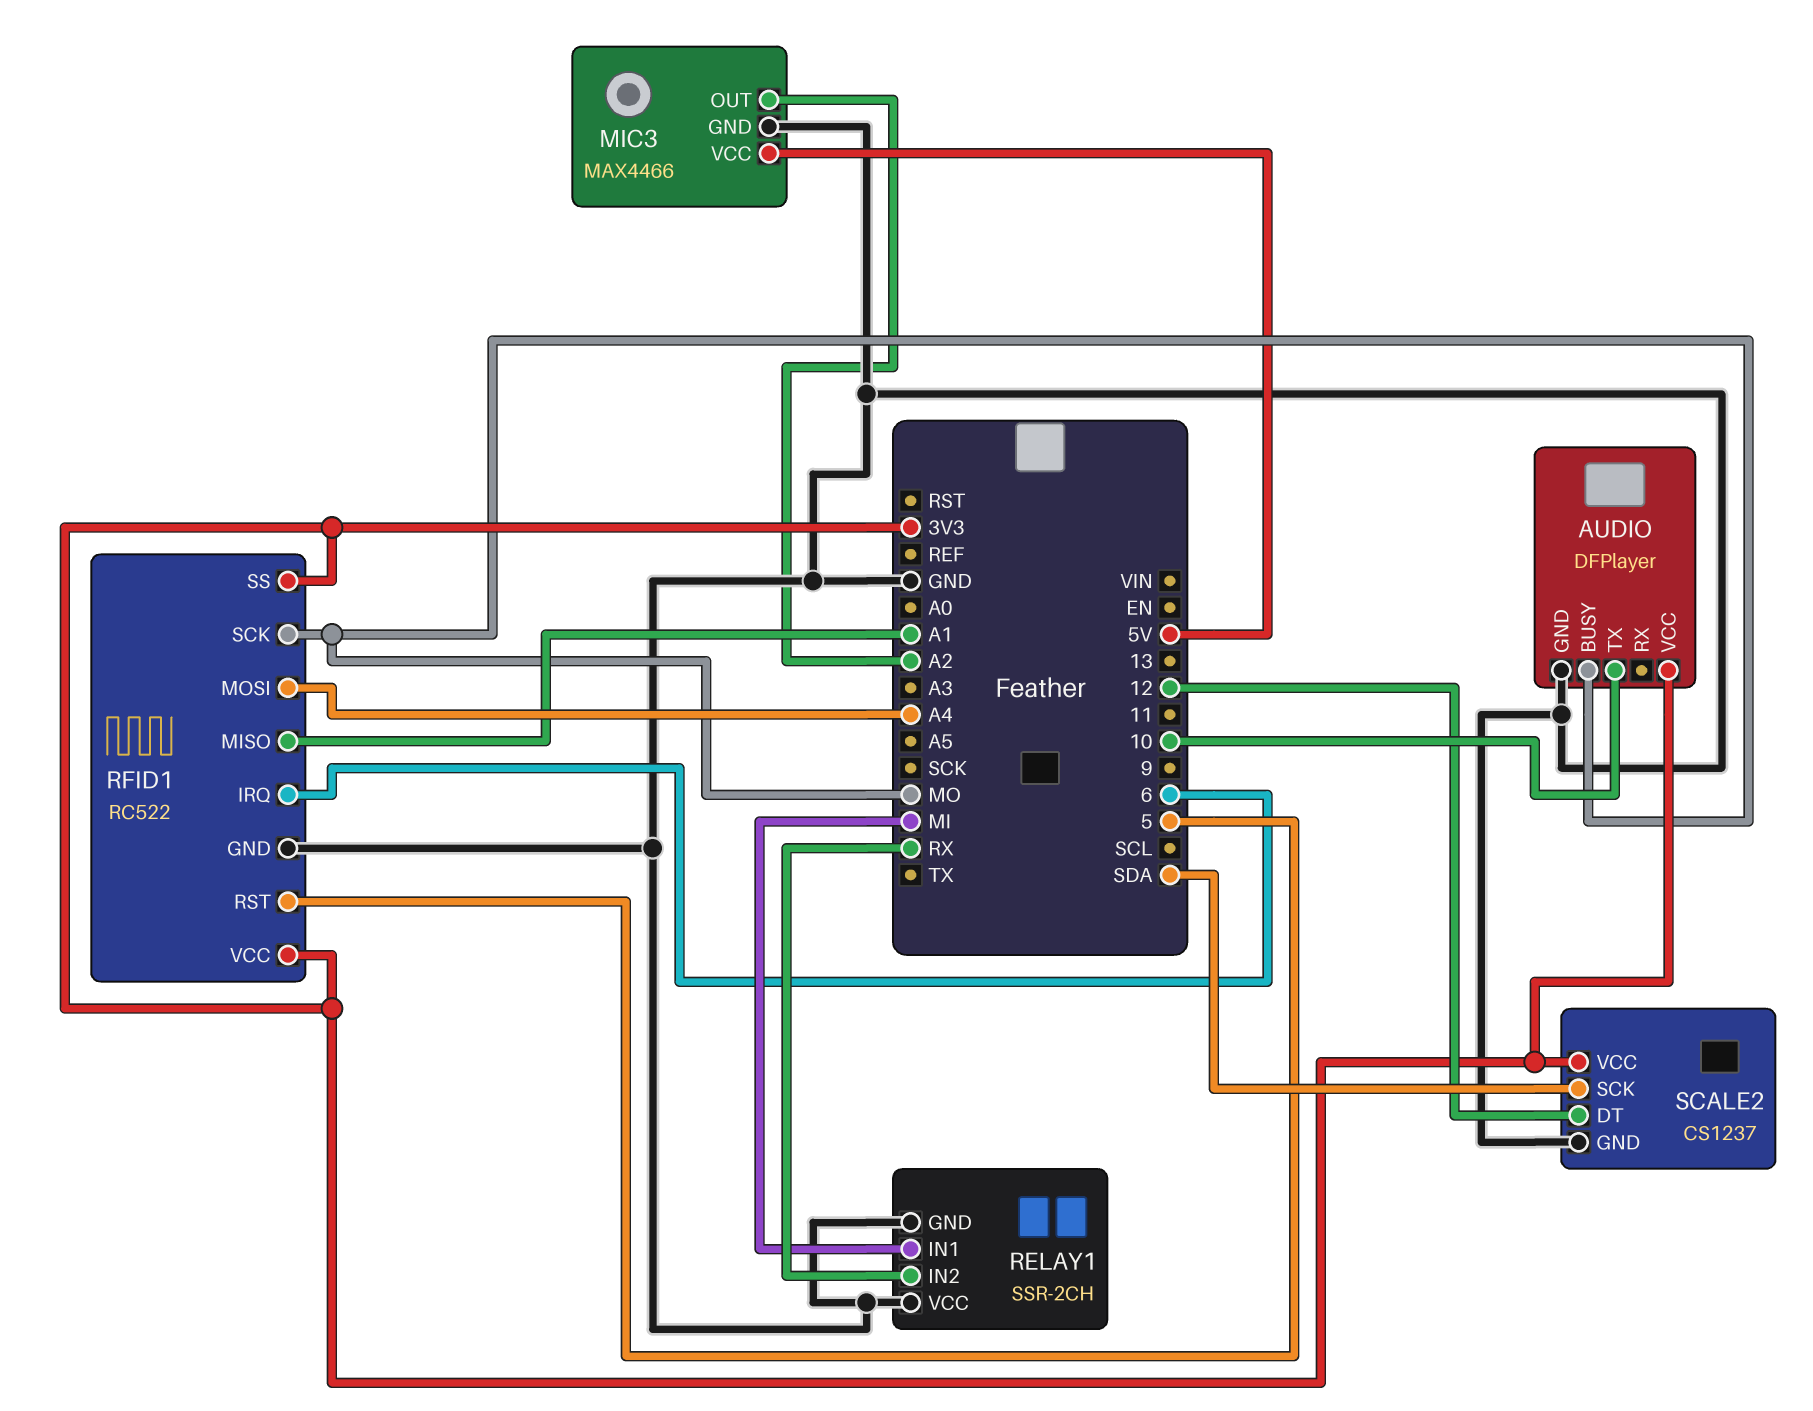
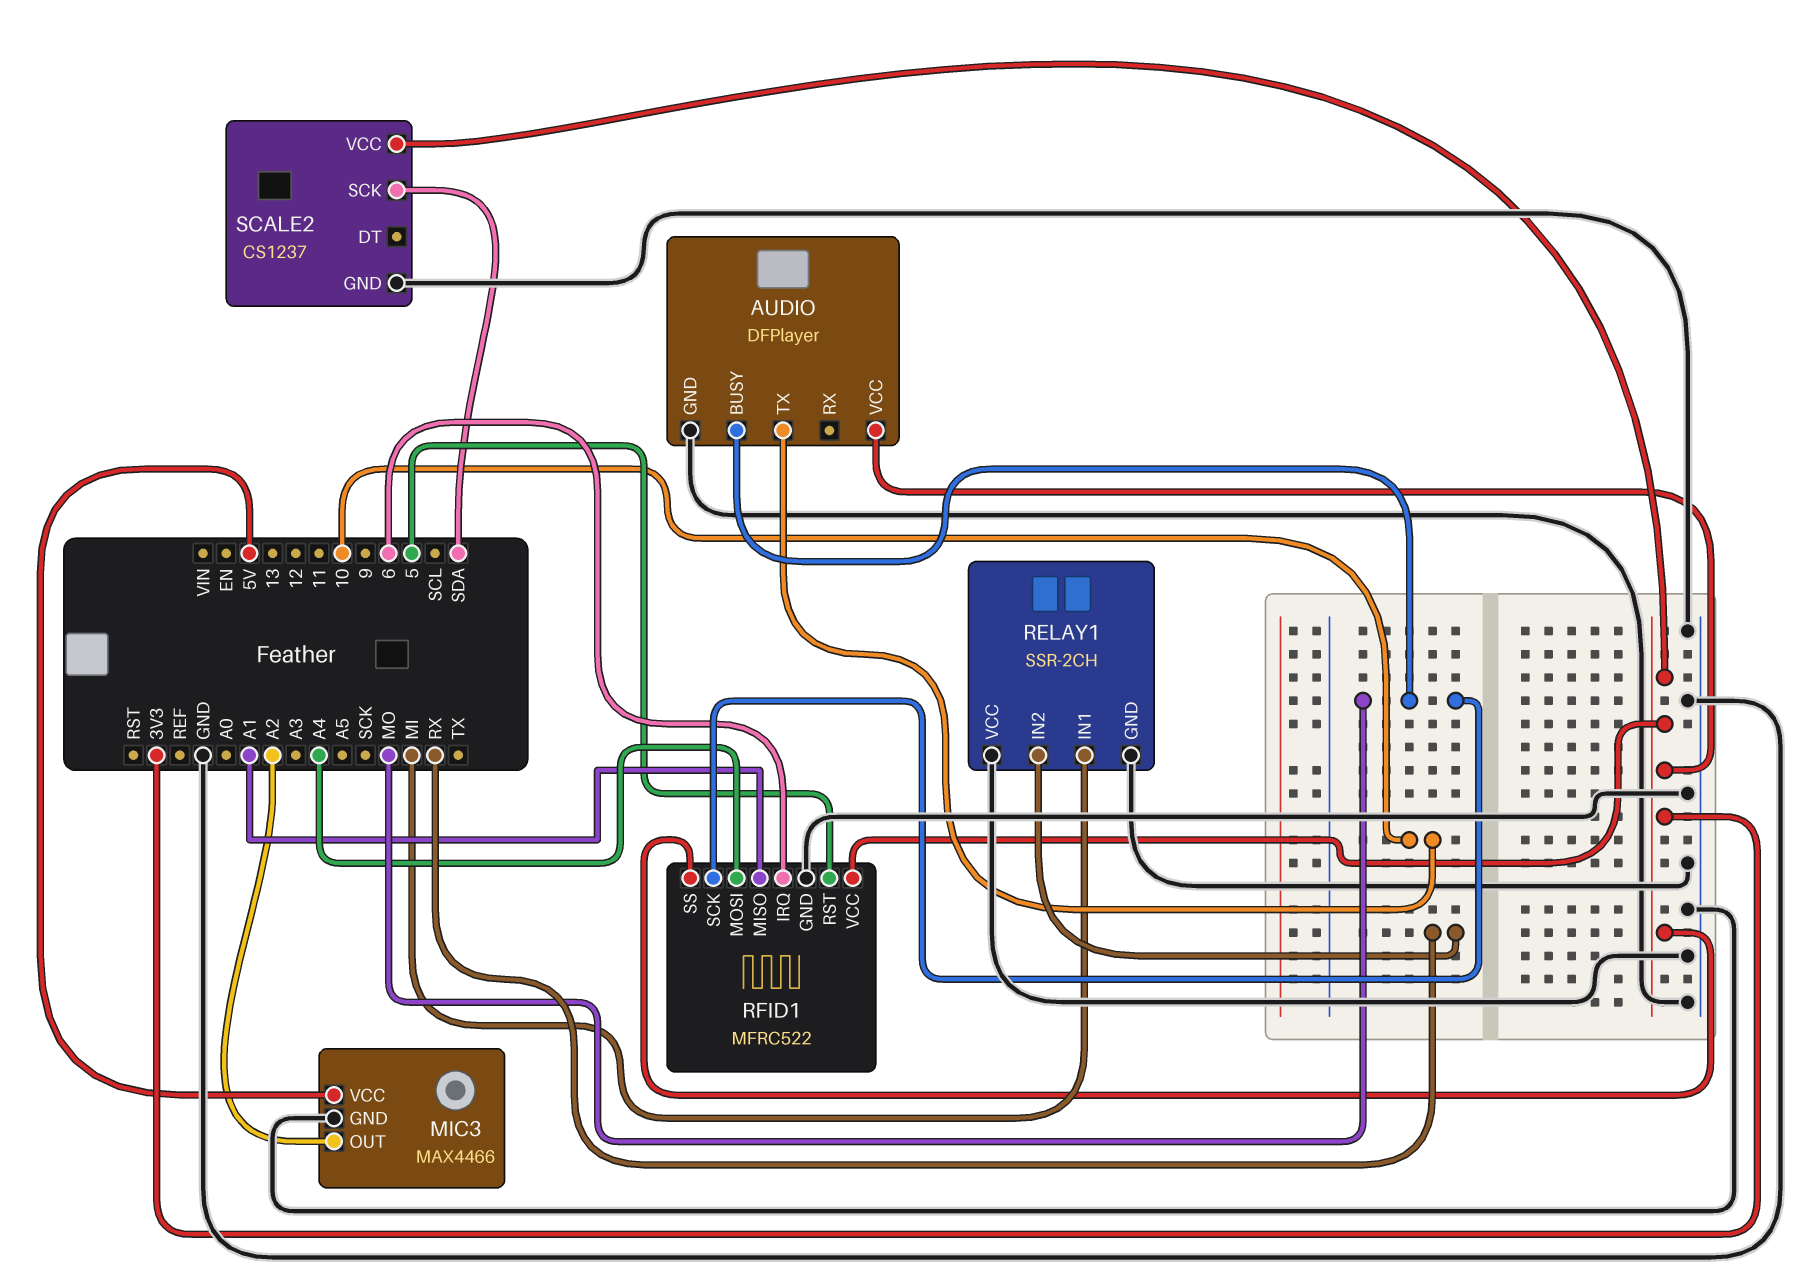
RFID1: RC522 -> MFRC522
SCALE2 pin DT: 12 -> none

